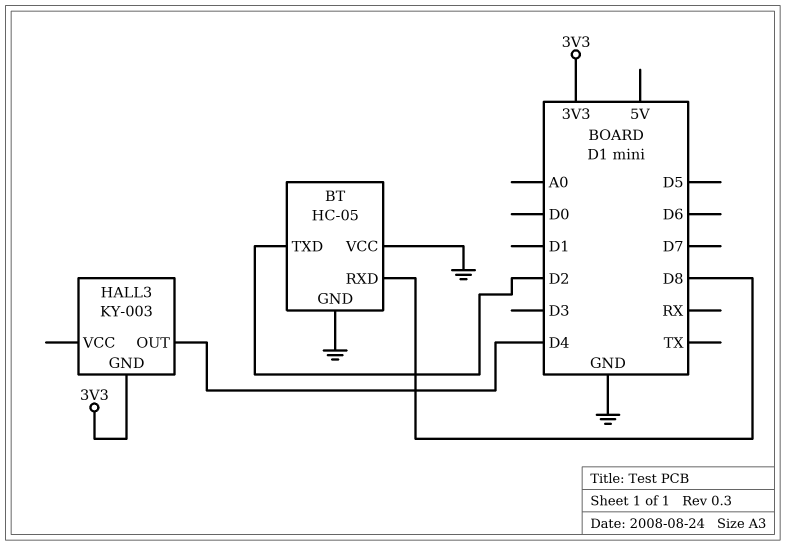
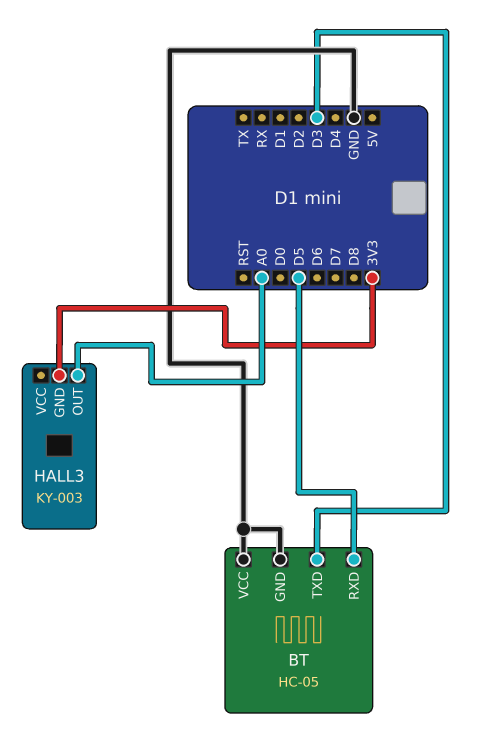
BT pin RXD: D8 -> D5
BT pin TXD: D2 -> D3
HALL3 pin OUT: D4 -> A0

